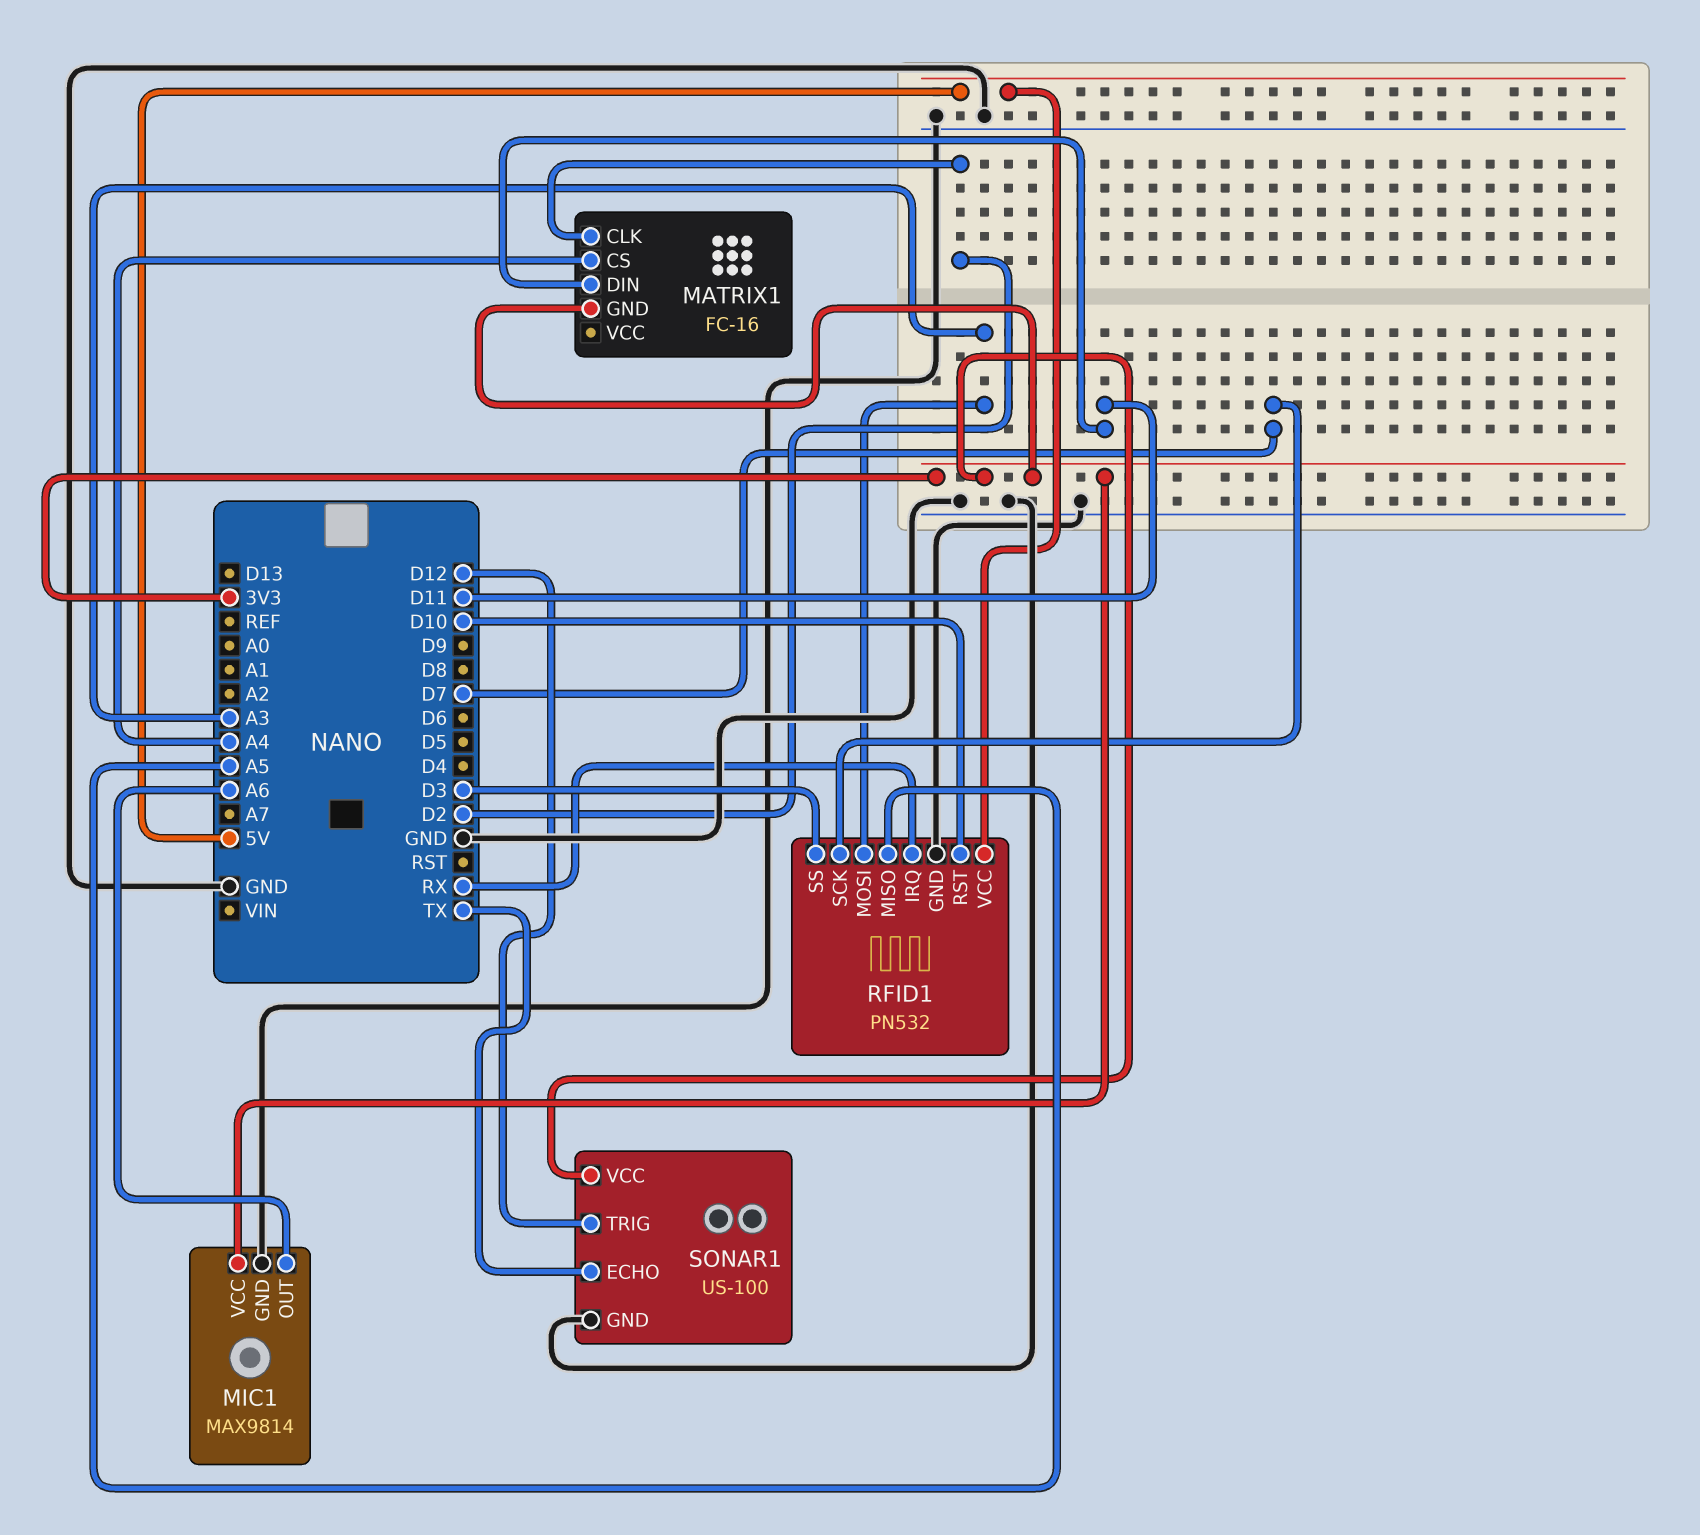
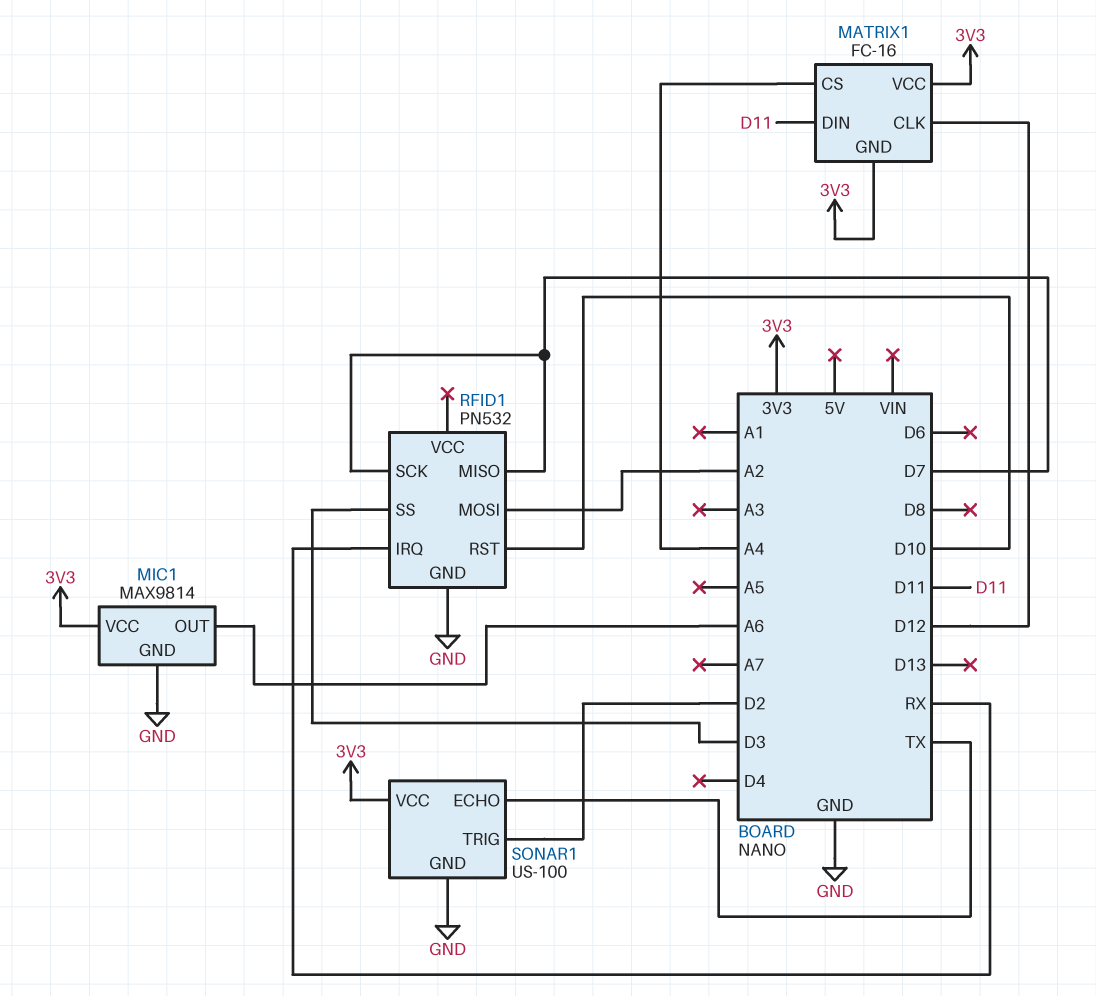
MATRIX1 pin CLK: D2 -> D12
MATRIX1 pin VCC: none -> 3V3
RFID1 pin MISO: A5 -> D7
RFID1 pin MOSI: A3 -> A2
RFID1 pin VCC: 5V -> none
SONAR1 pin TRIG: D12 -> D2

